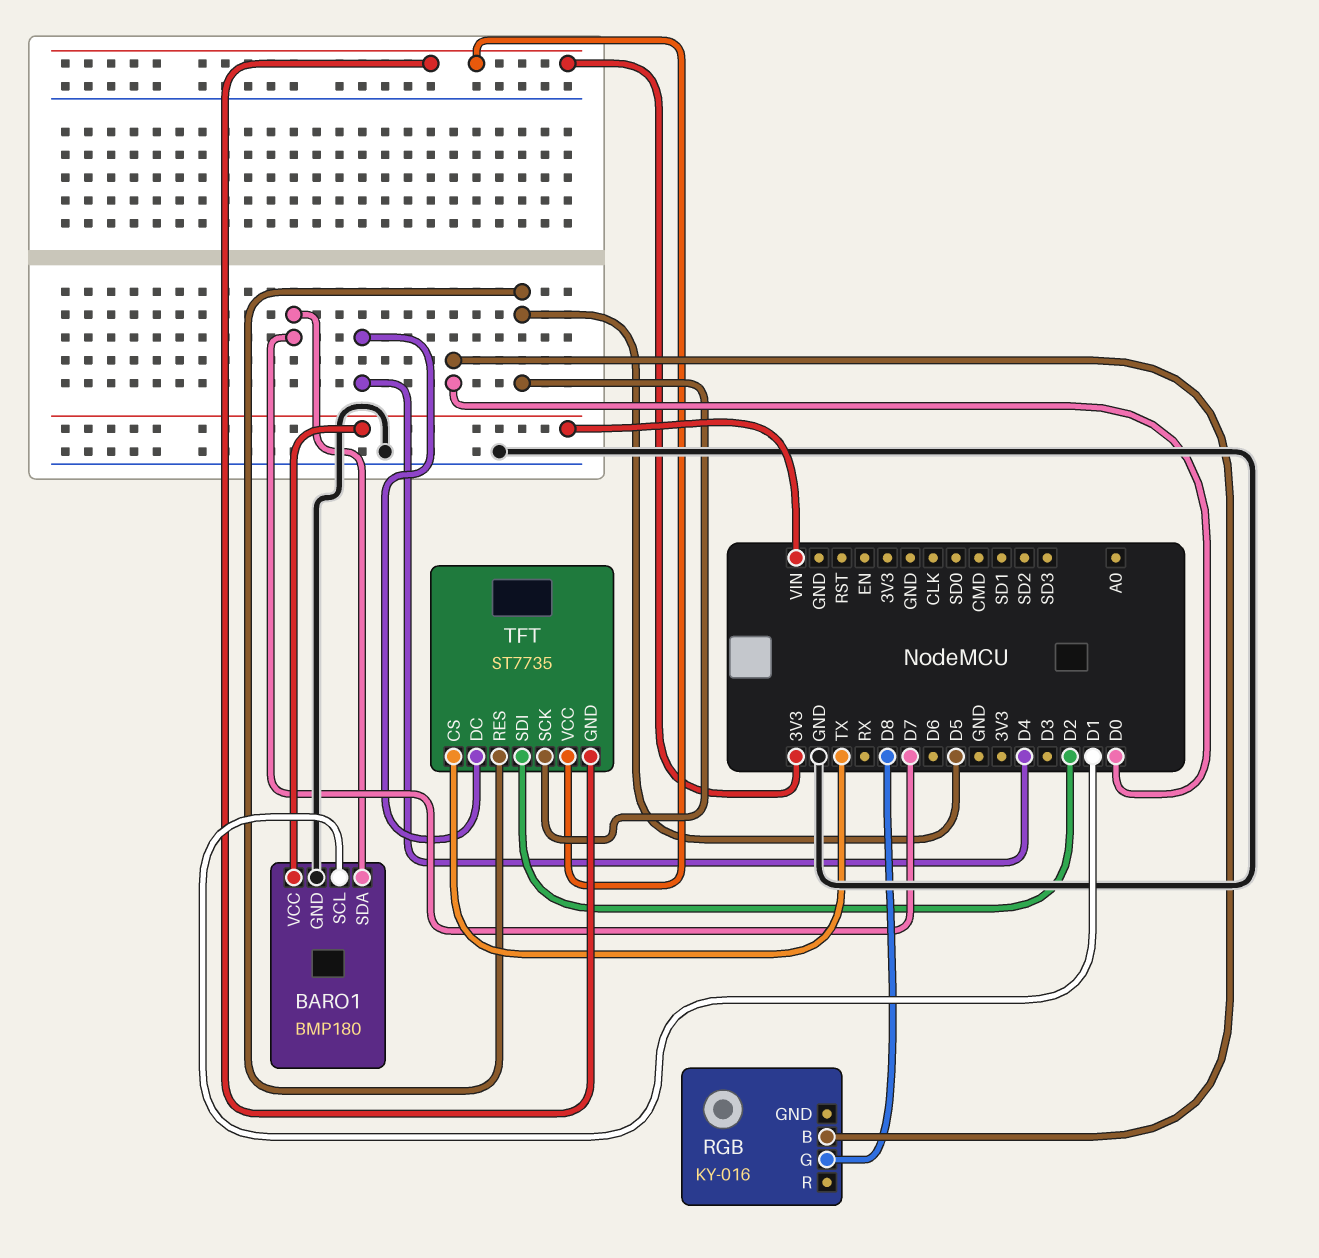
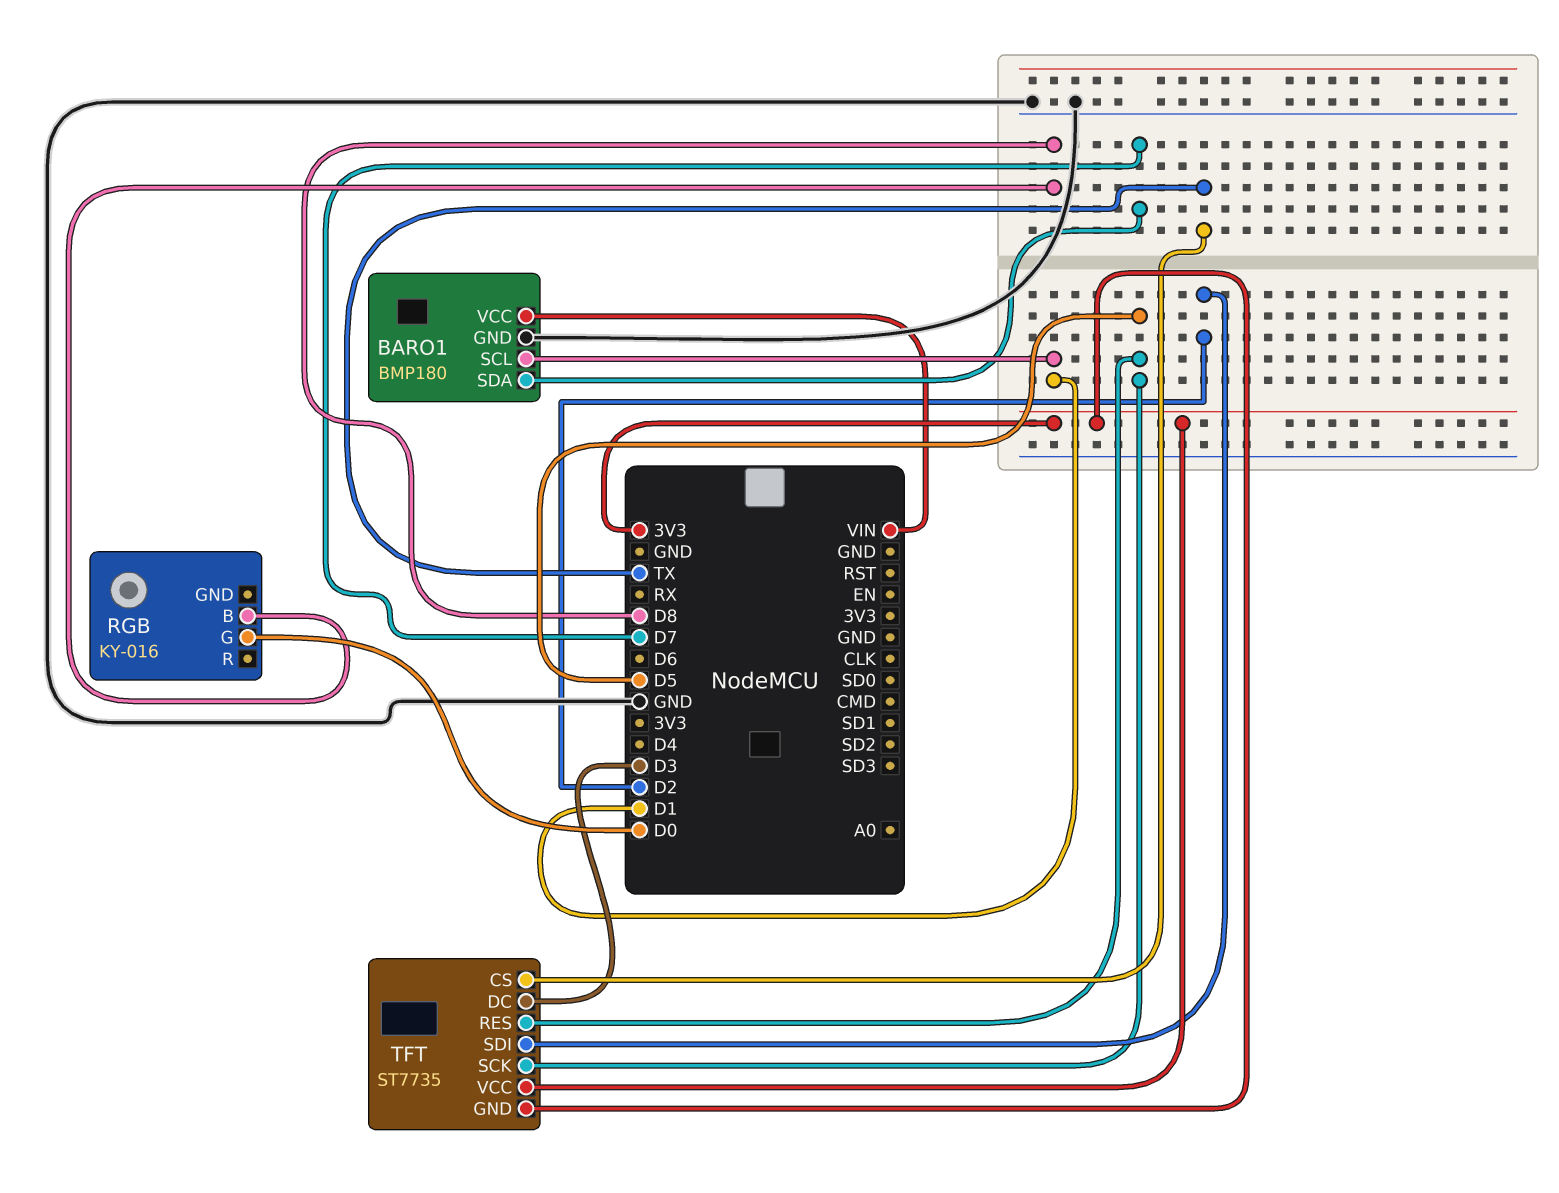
RGB pin B: D0 -> D8
RGB pin G: D8 -> D0
TFT pin DC: D4 -> D3

